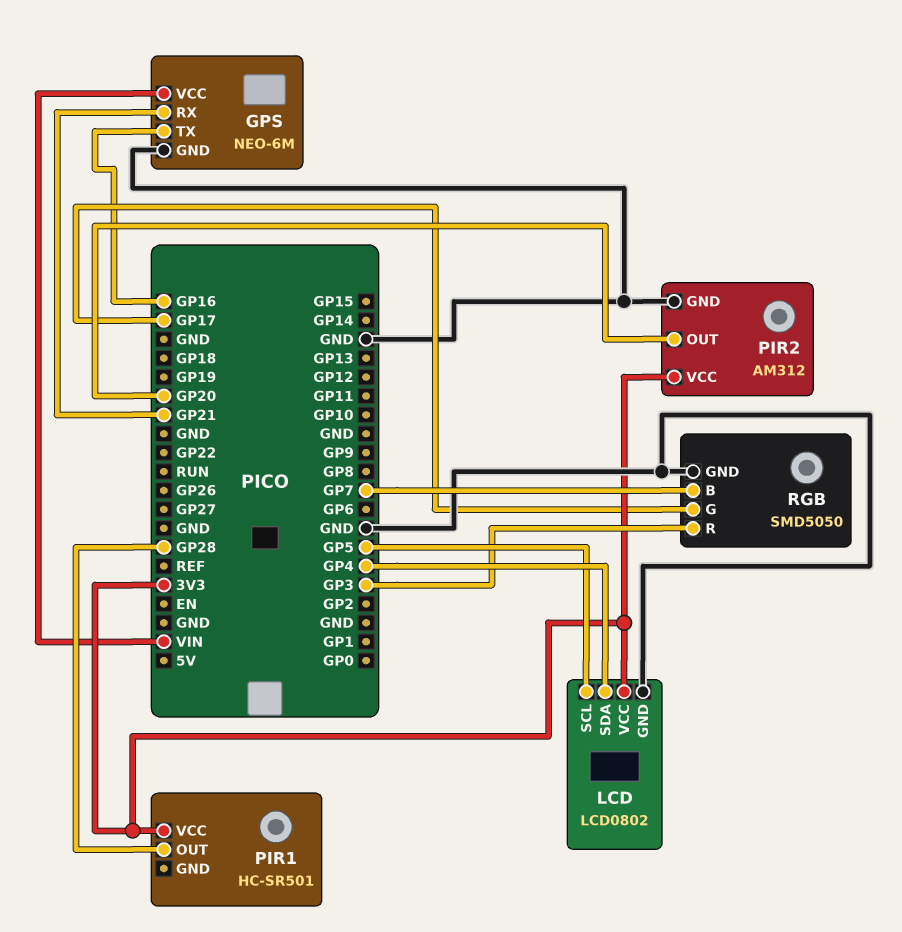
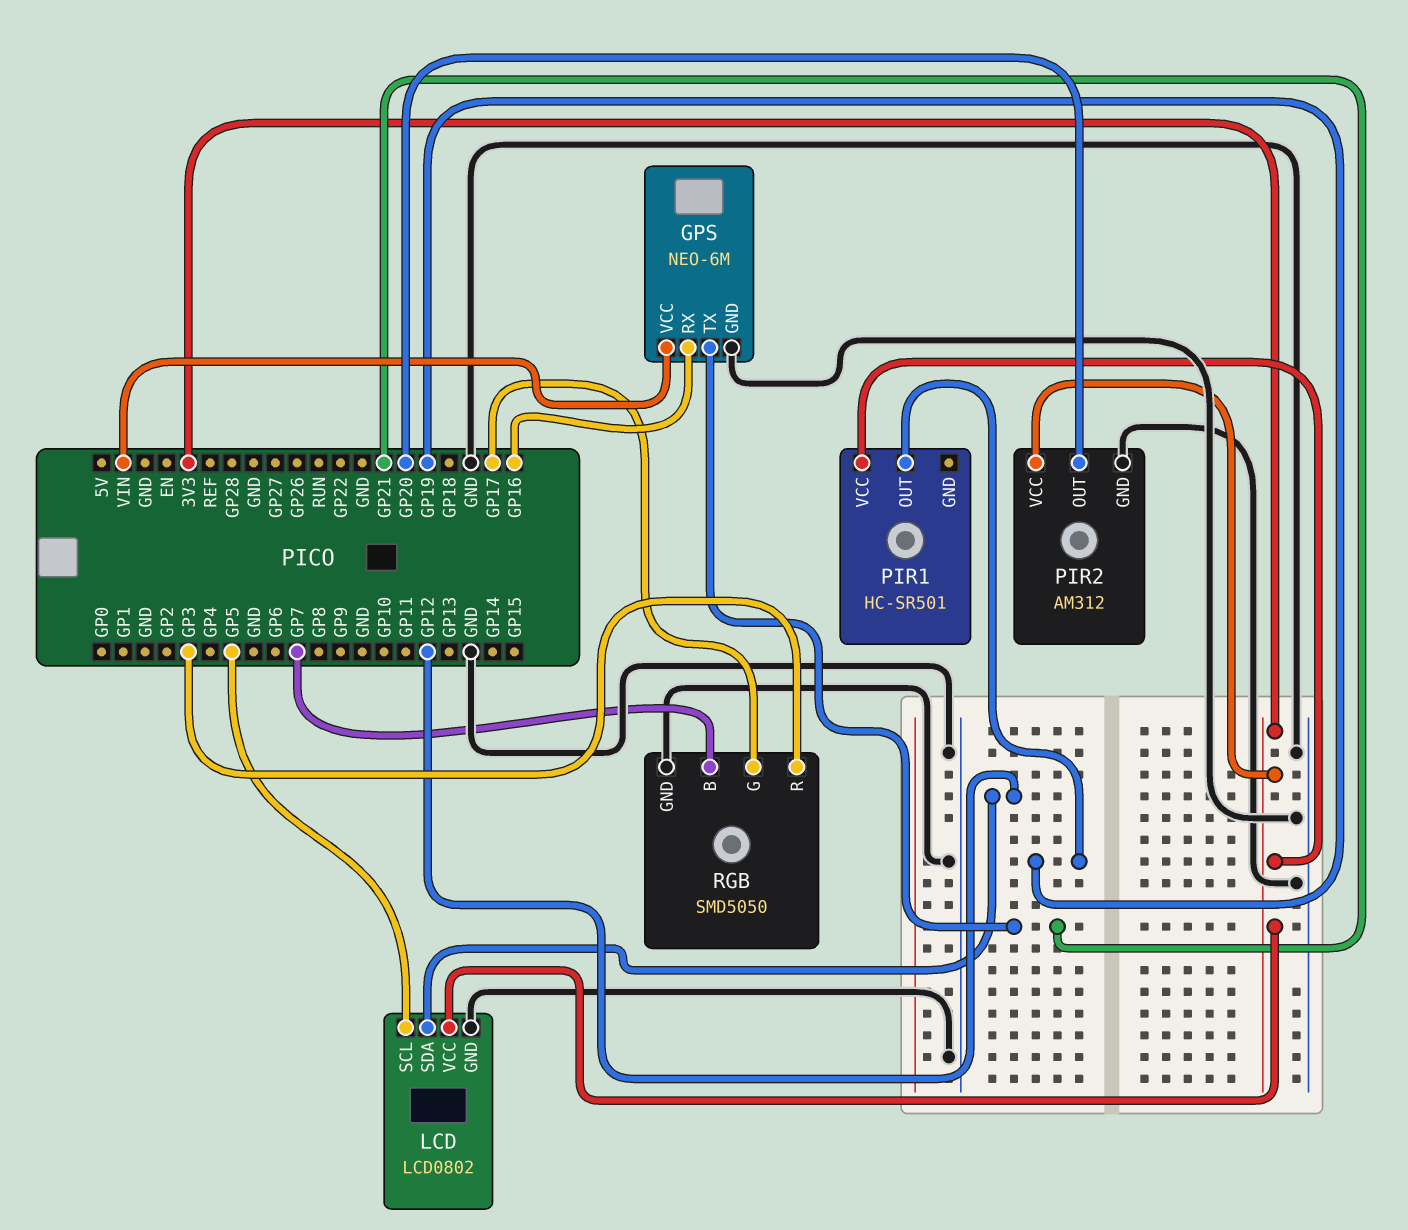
GPS pin RX: GP21 -> GP16
GPS pin TX: GP16 -> GP21
LCD pin SDA: GP4 -> GP12
PIR1 pin OUT: GP28 -> GP19

